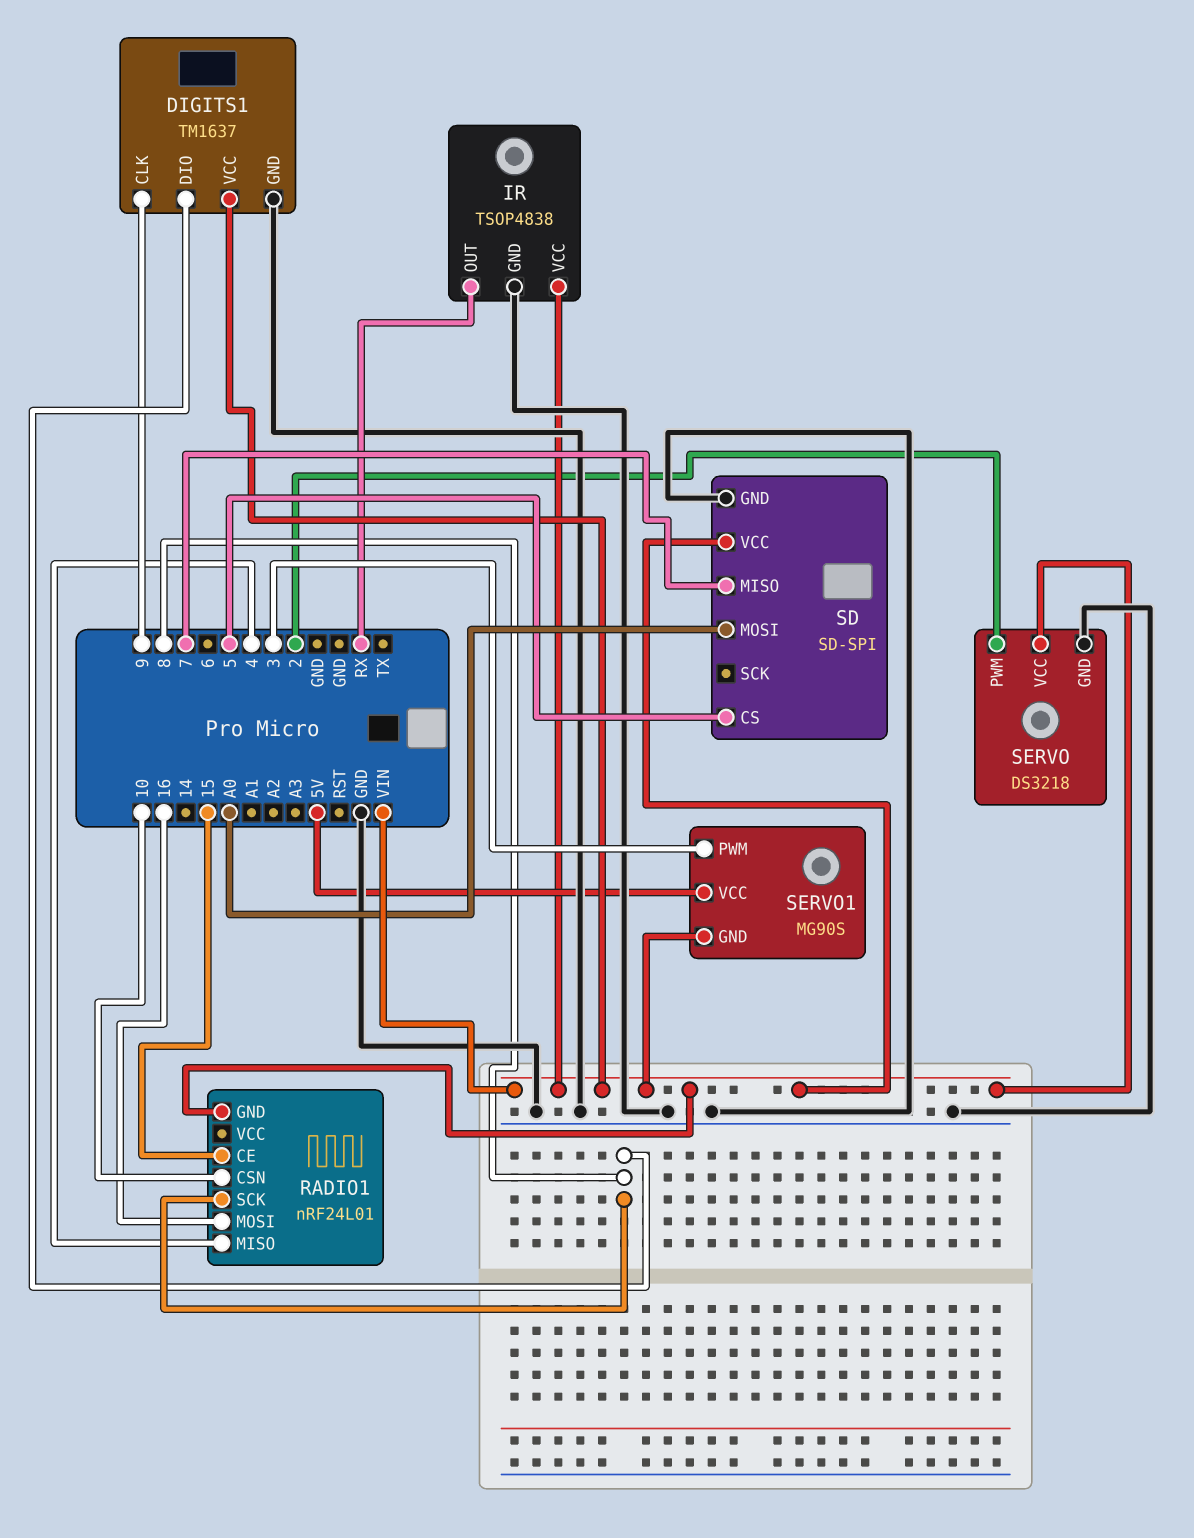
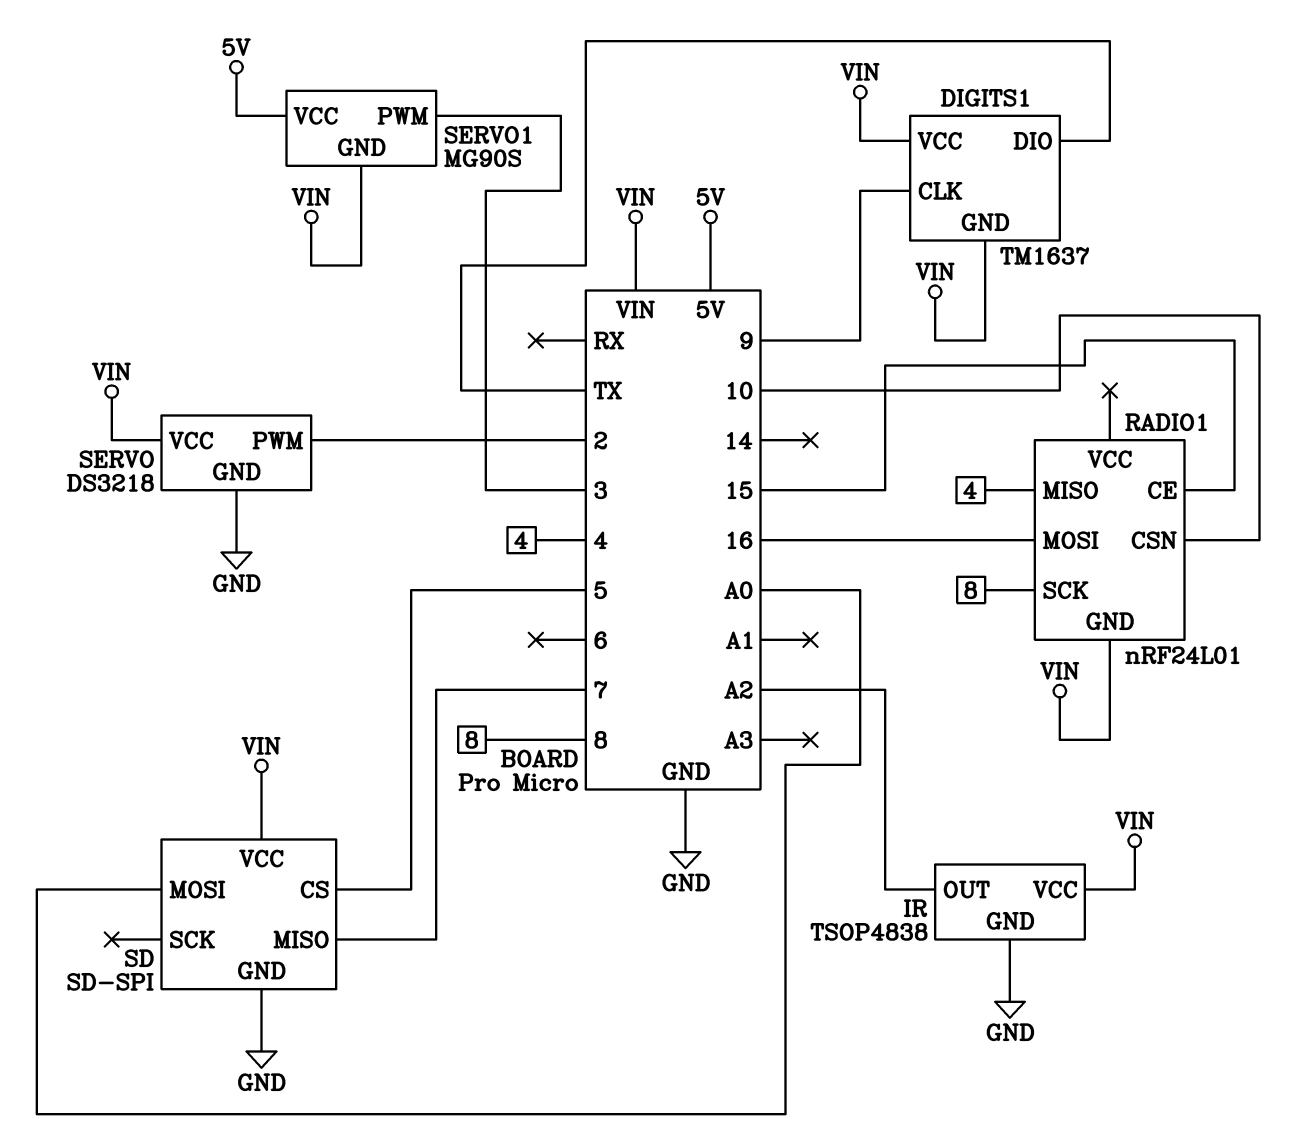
DIGITS1 pin DIO: 8 -> TX
DIGITS1 pin GND: GND -> VIN
IR pin OUT: RX -> A2

